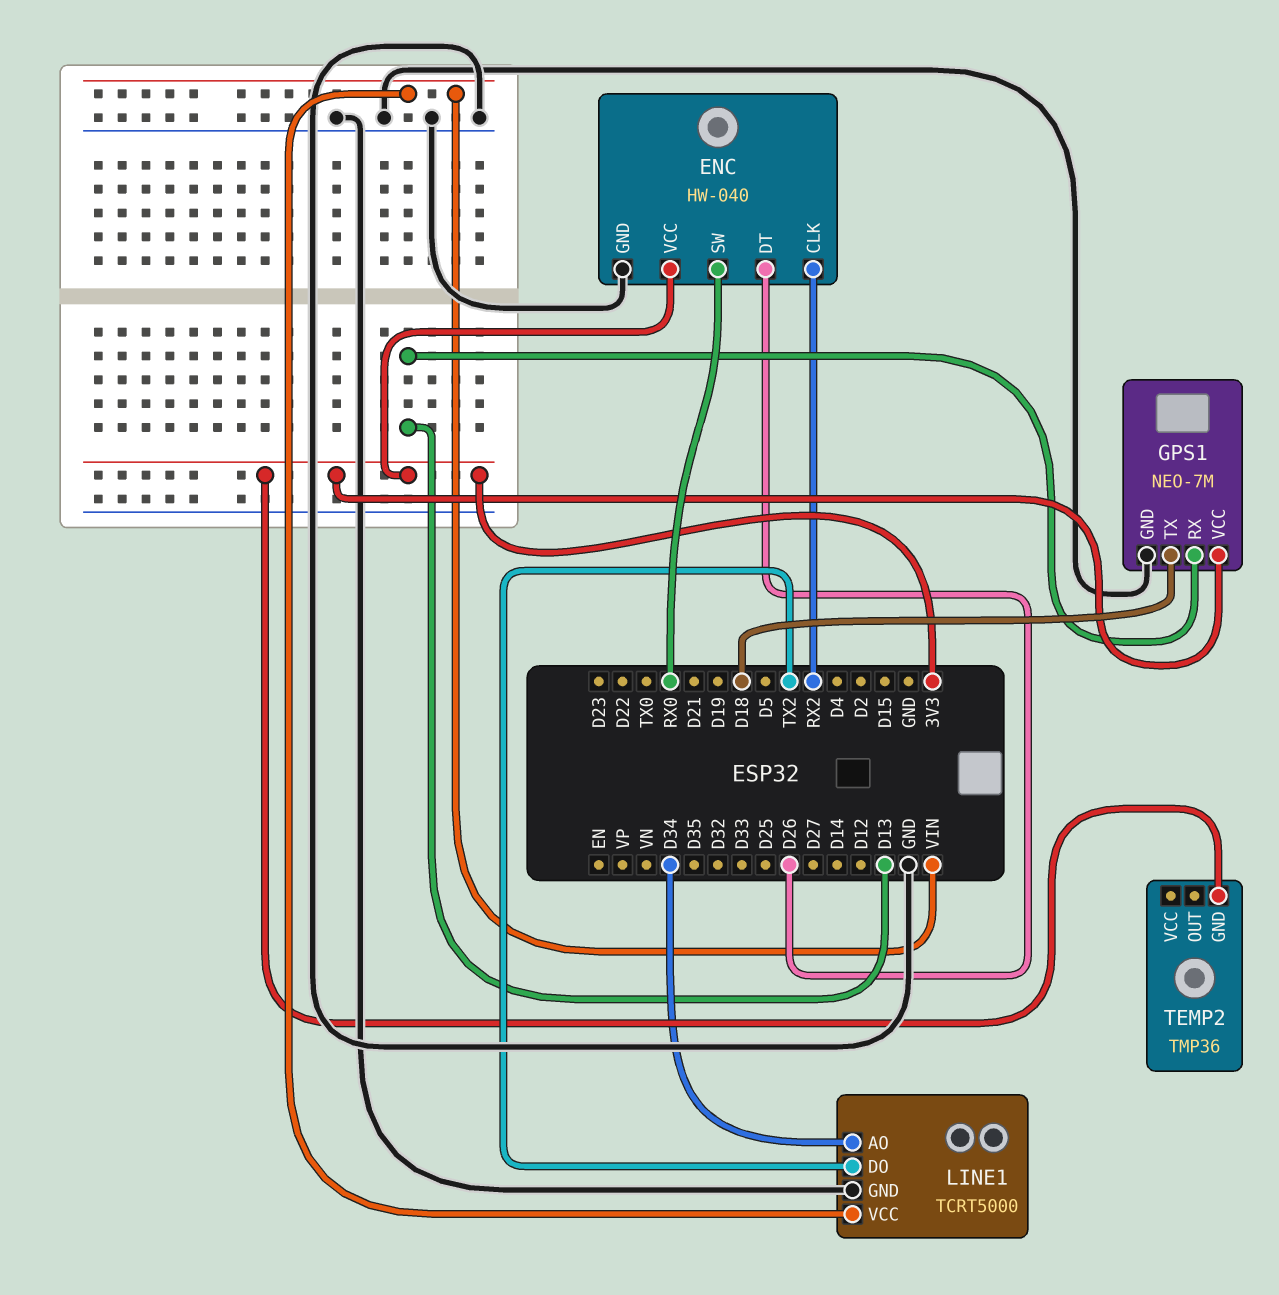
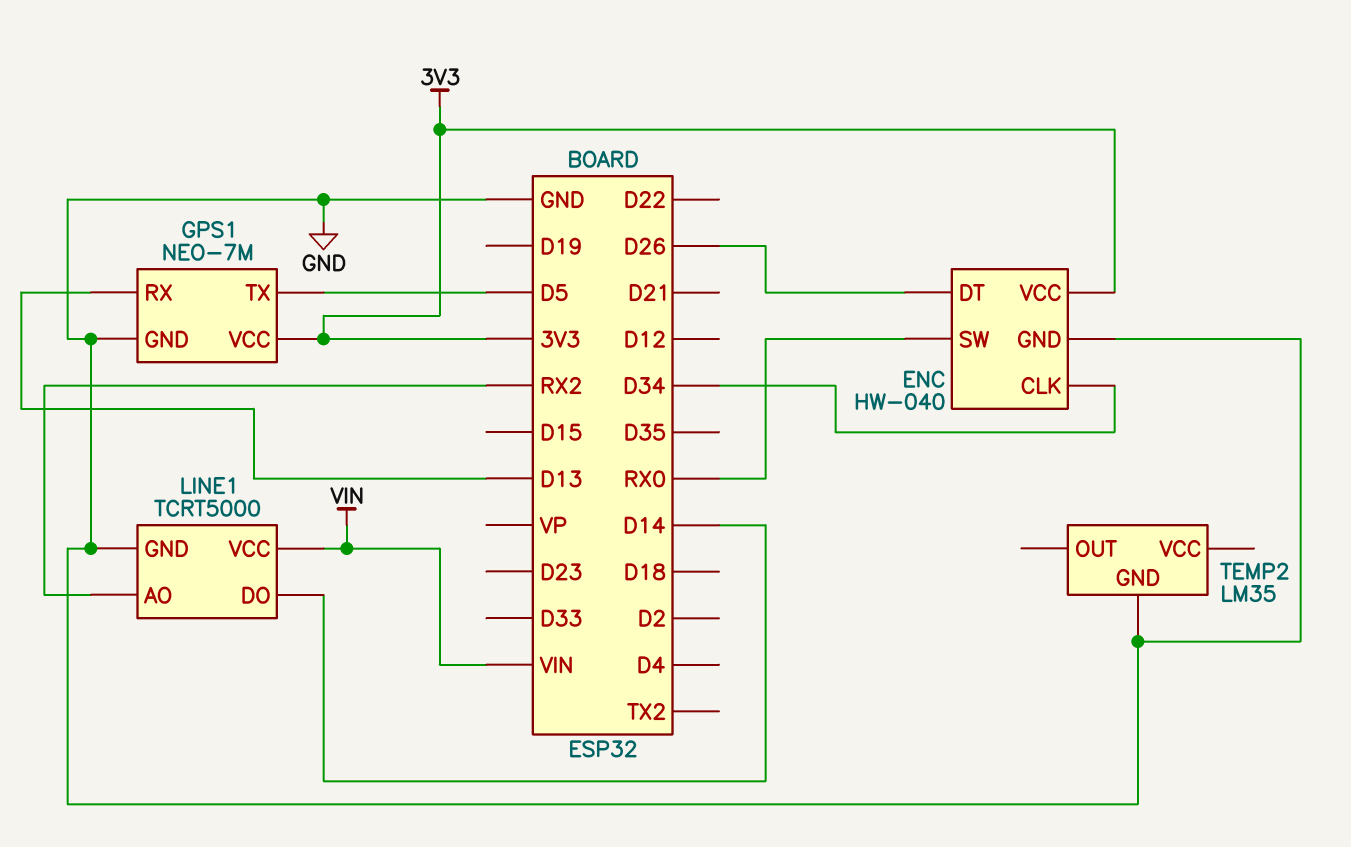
ENC pin CLK: RX2 -> D34
GPS1 pin TX: D18 -> D5
LINE1 pin AO: D34 -> RX2
LINE1 pin DO: TX2 -> D14
TEMP2: TMP36 -> LM35
TEMP2 pin GND: 3V3 -> GND

